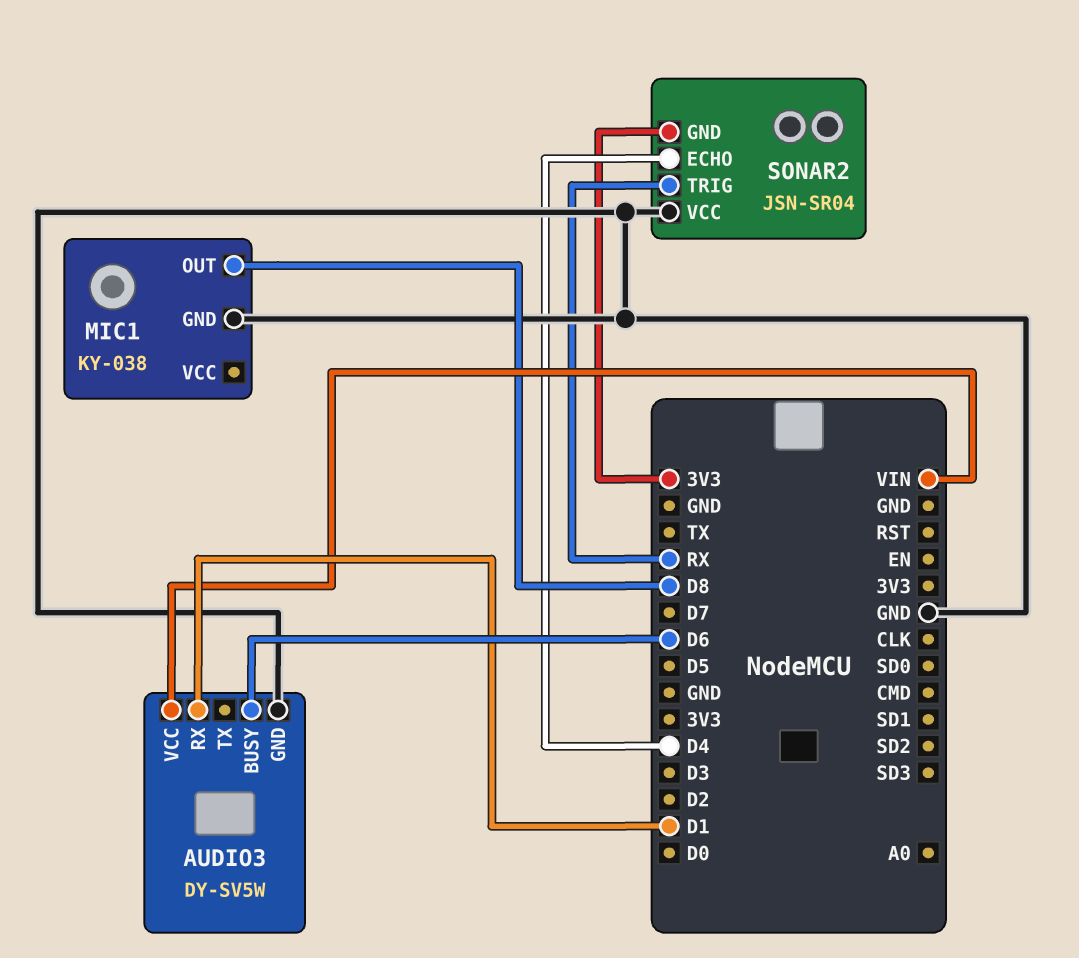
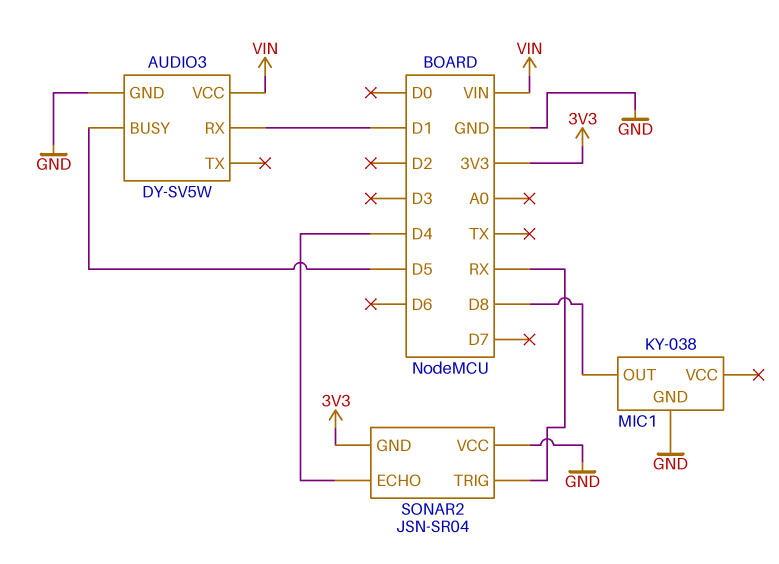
AUDIO3 pin BUSY: D6 -> D5

